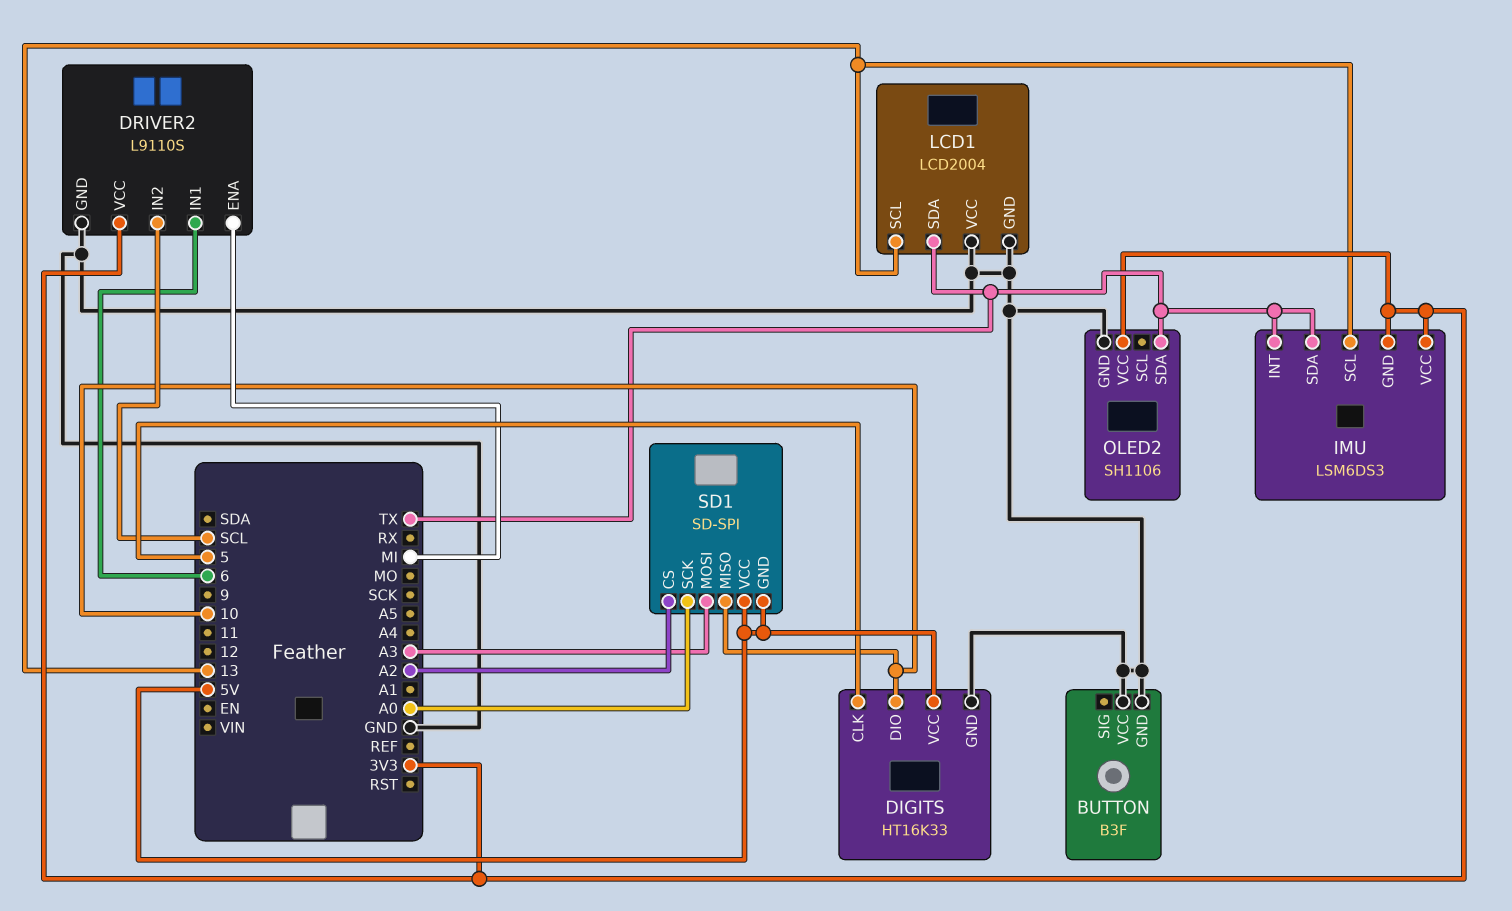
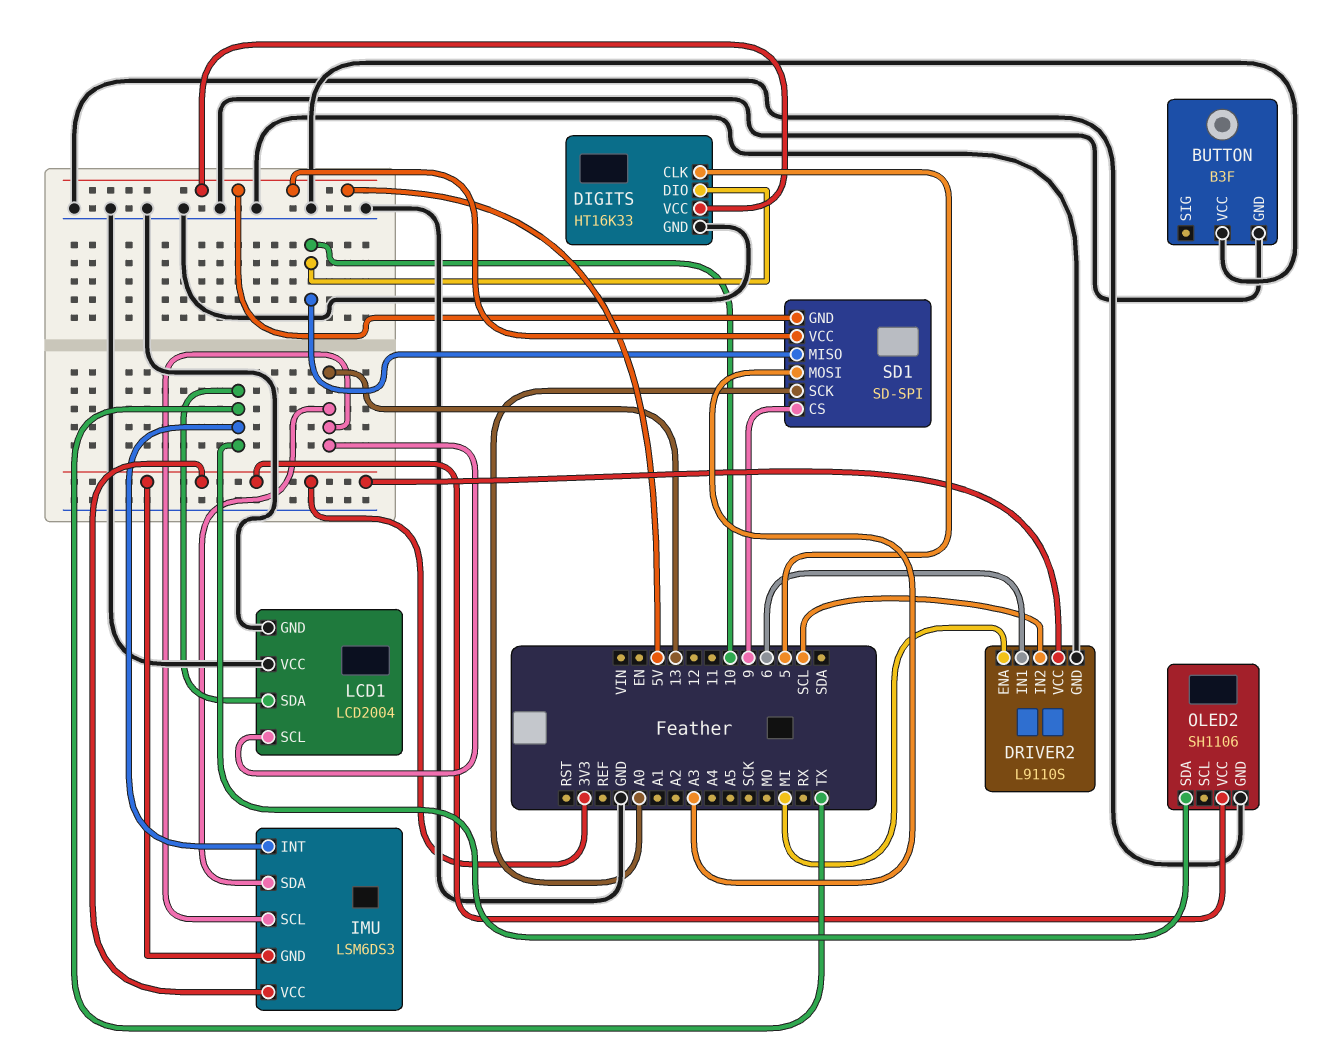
IMU pin SDA: TX -> 13
SD1 pin CS: A2 -> 9

